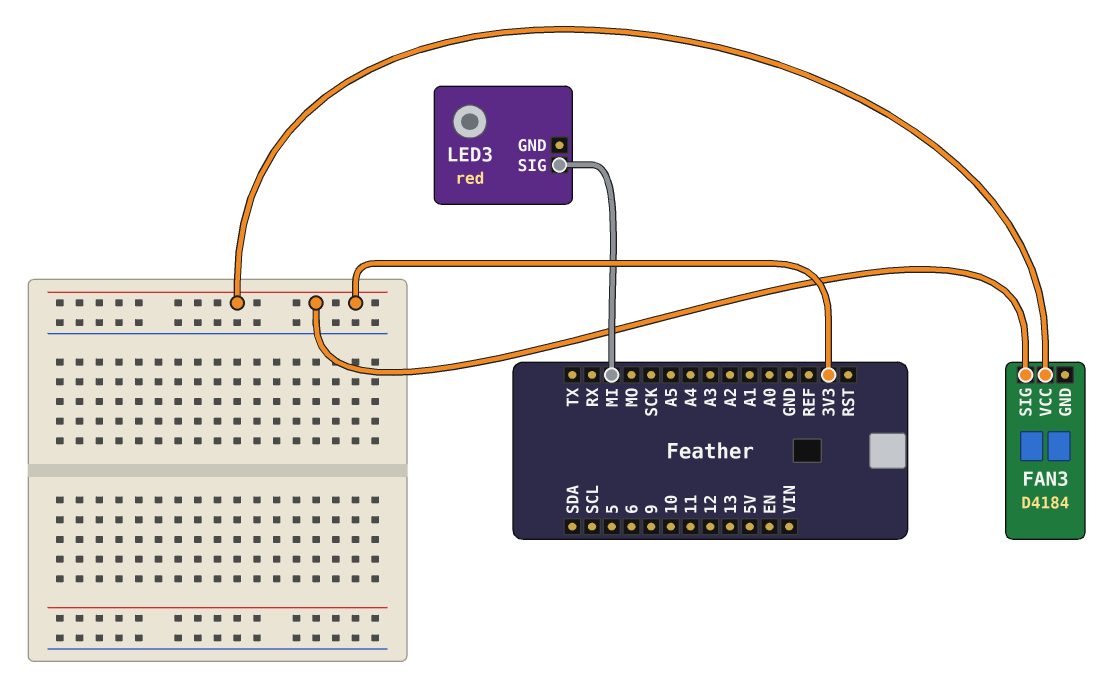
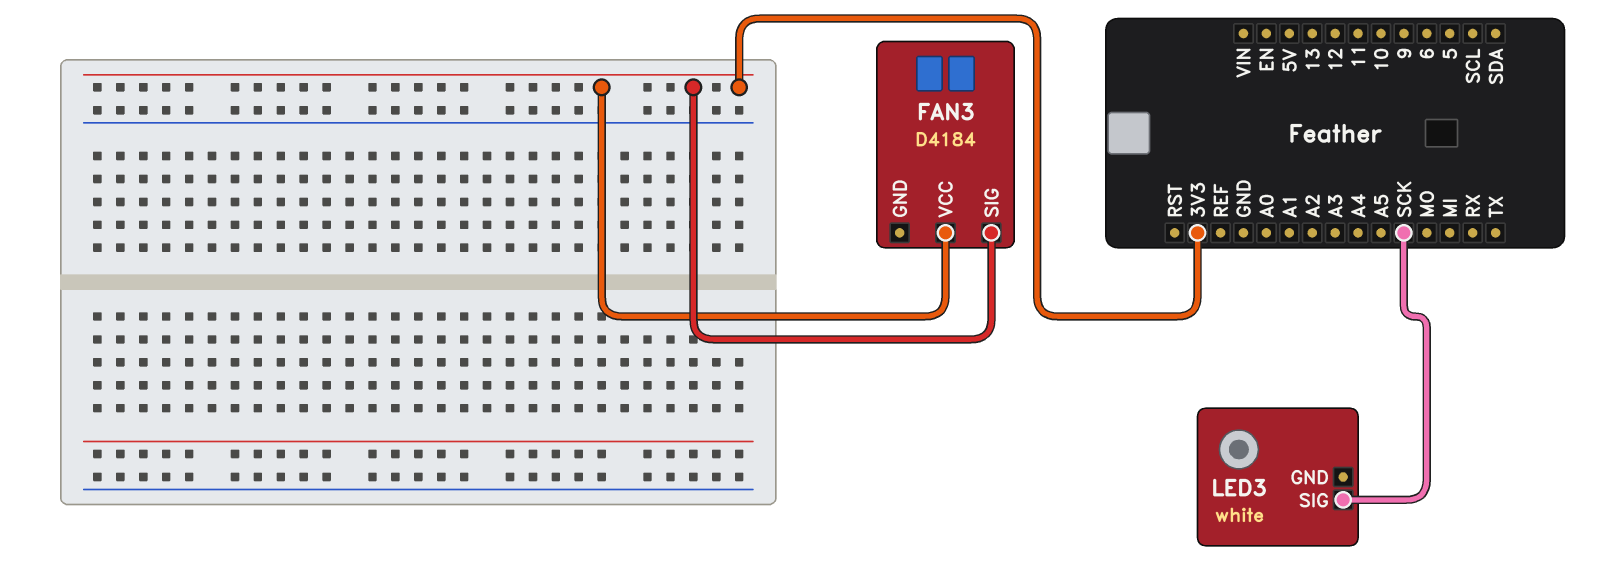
LED3: red -> white
LED3 pin SIG: MI -> SCK

